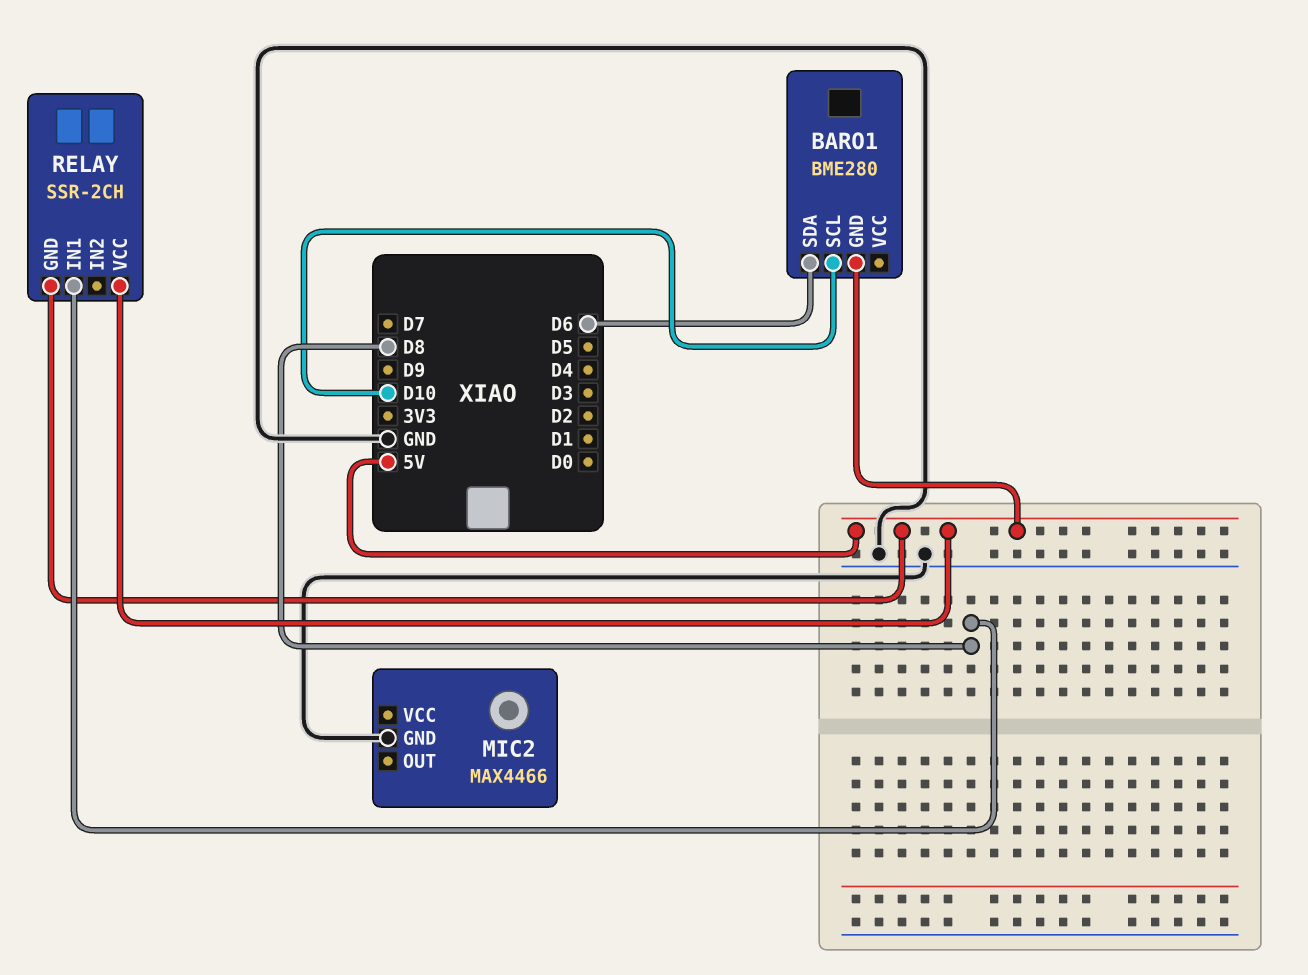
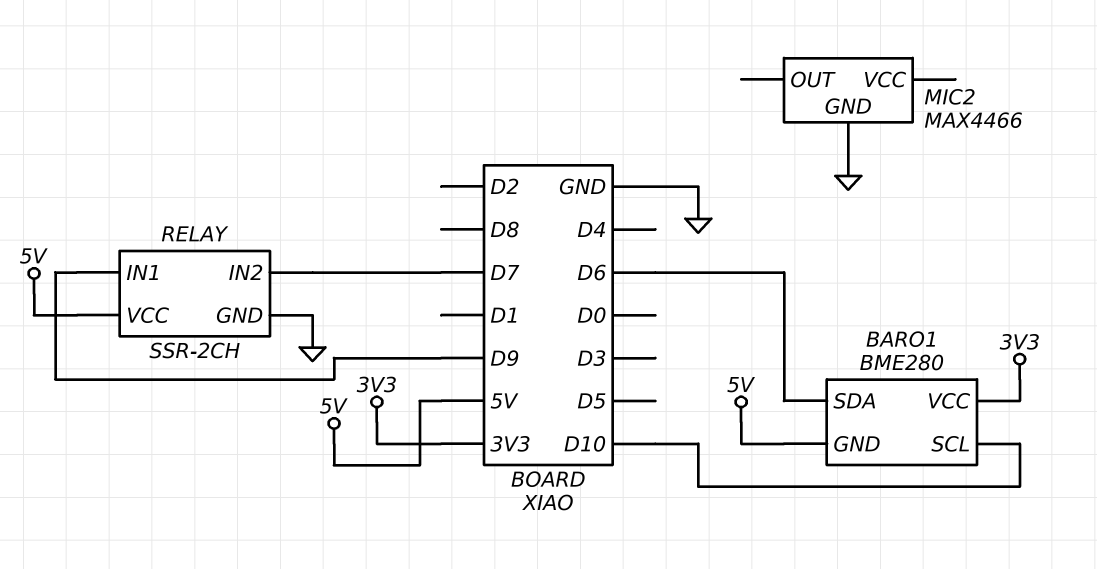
BARO1 pin VCC: none -> 3V3
RELAY pin GND: 5V -> GND
RELAY pin IN1: D8 -> D9
RELAY pin IN2: none -> D7

